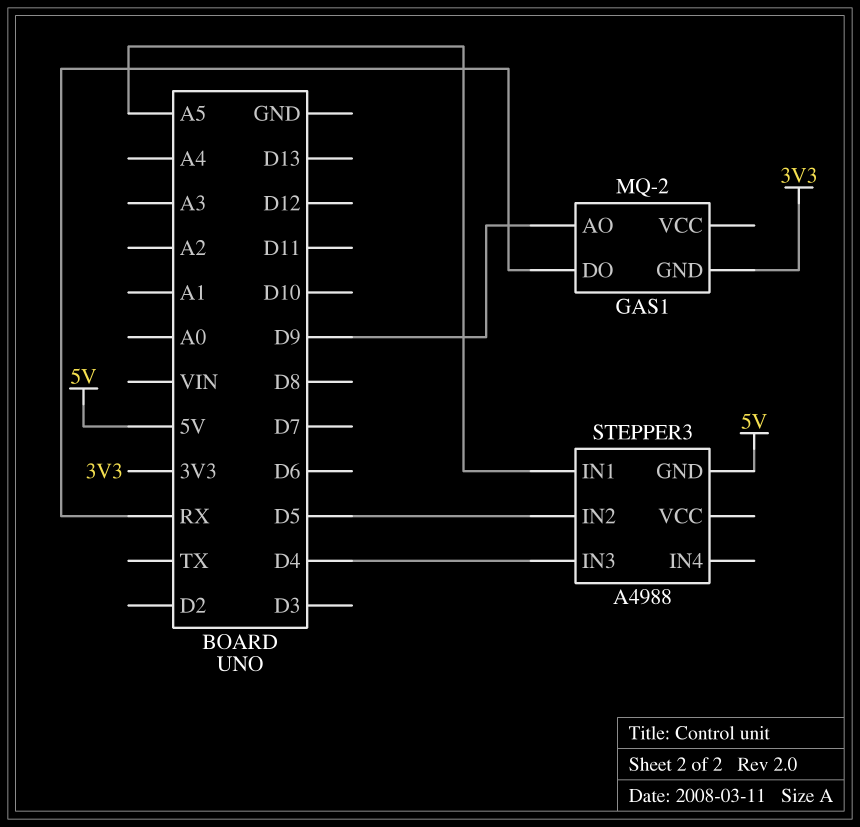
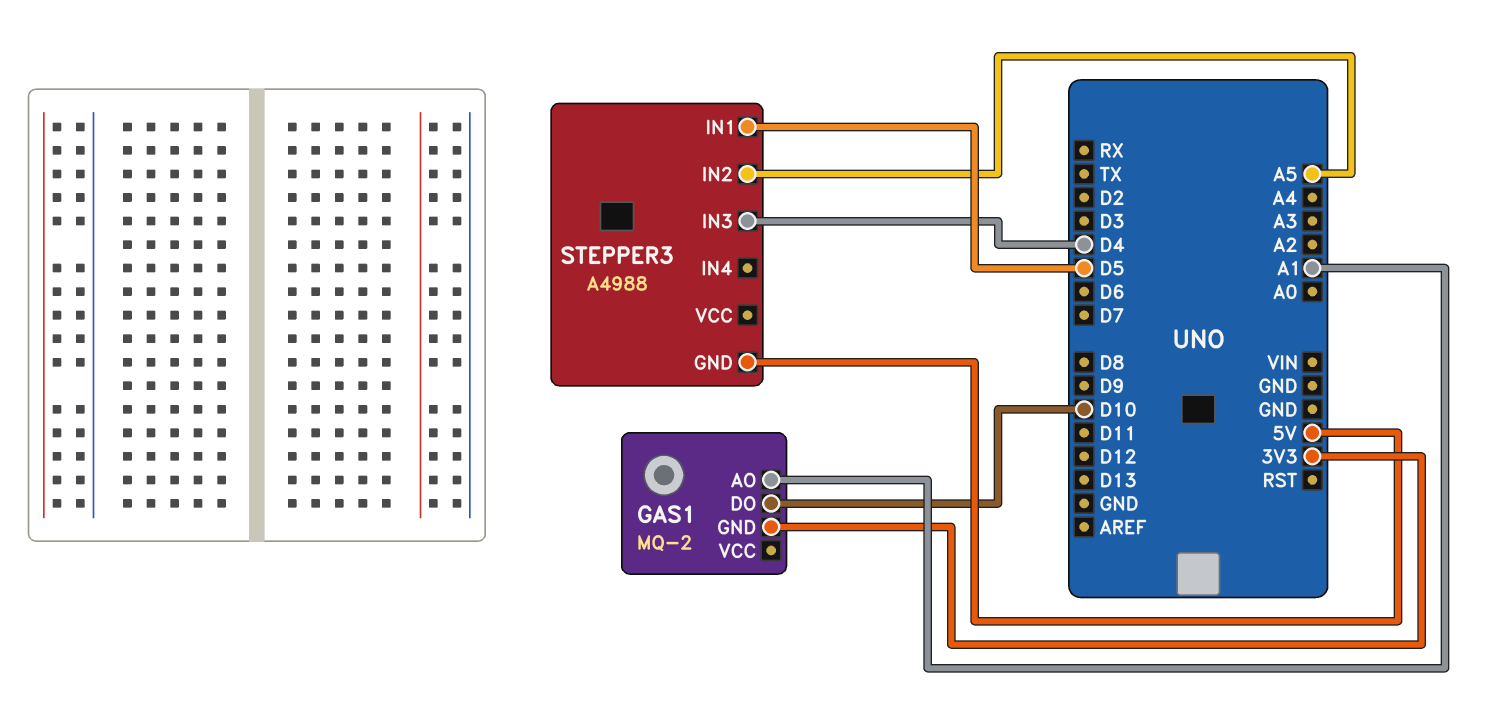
GAS1 pin AO: D9 -> A1
GAS1 pin DO: RX -> D10
STEPPER3 pin IN1: A5 -> D5
STEPPER3 pin IN2: D5 -> A5

